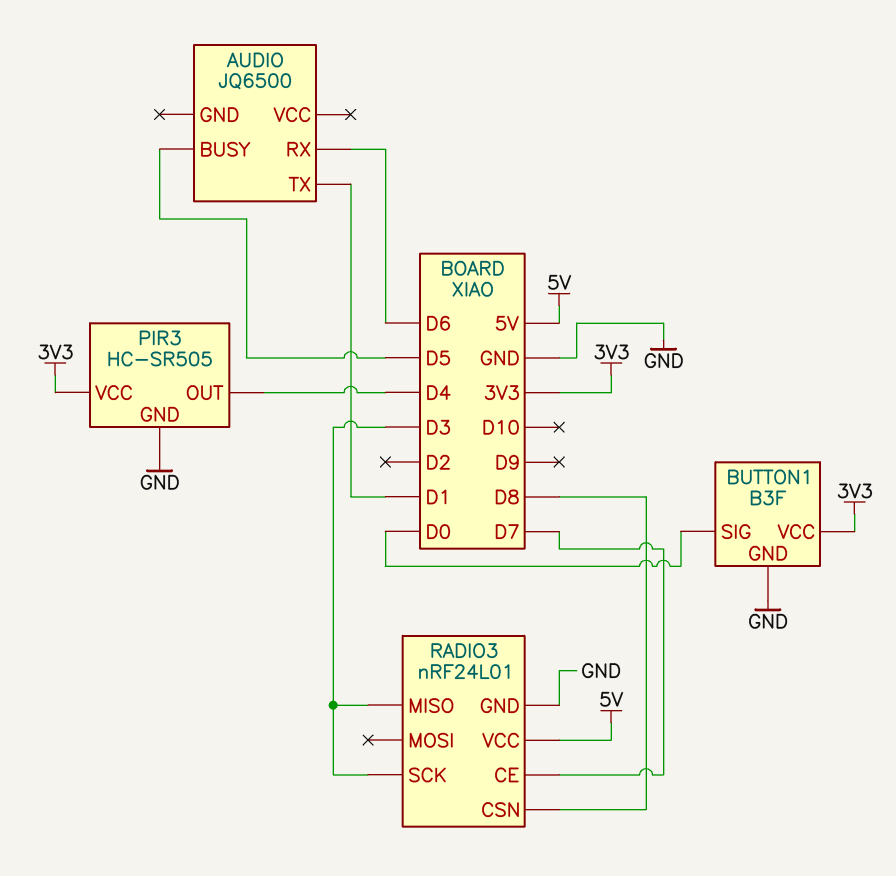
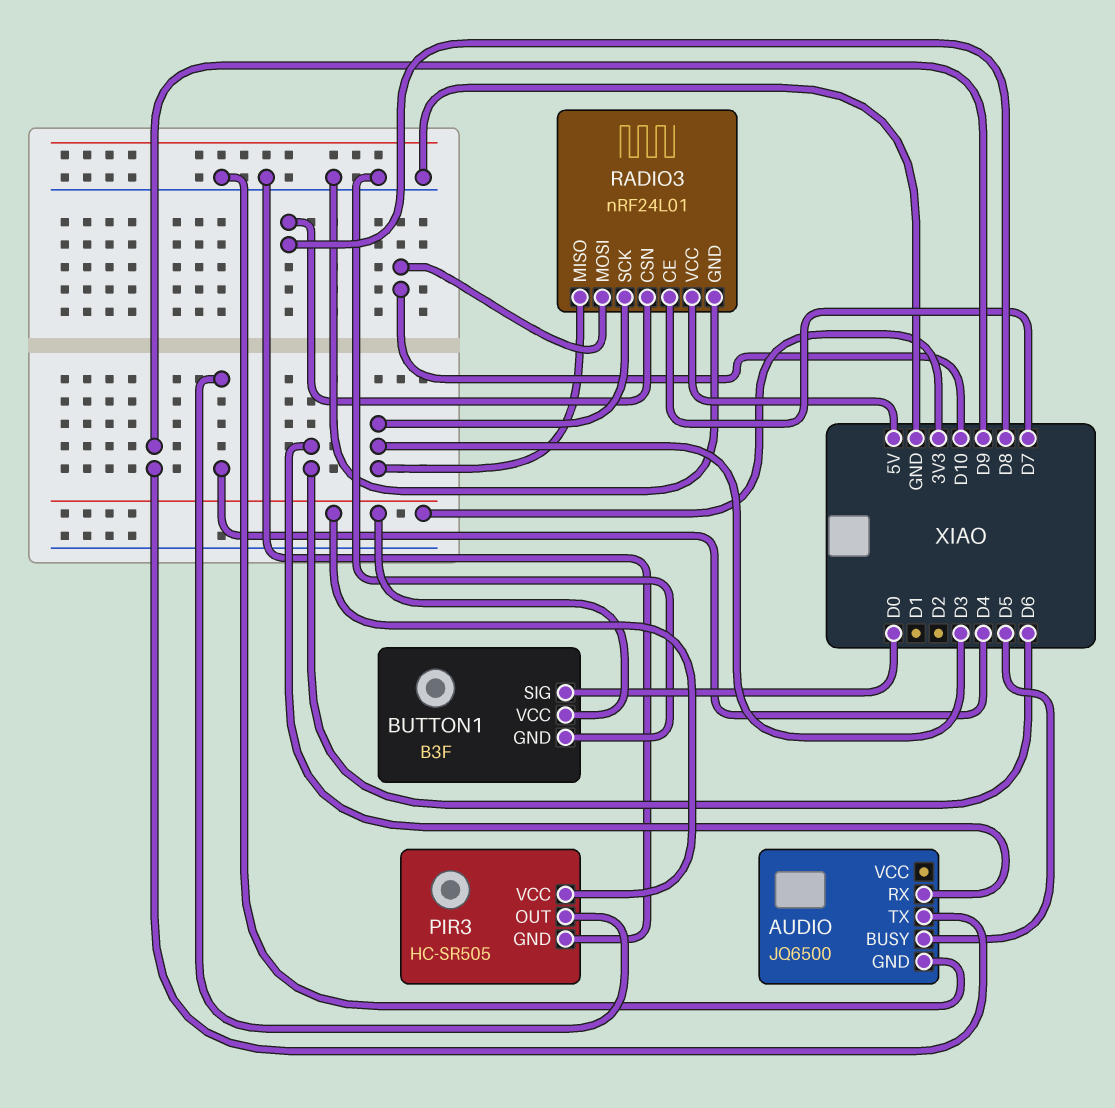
AUDIO pin GND: none -> GND
AUDIO pin TX: D1 -> D9
RADIO3 pin MOSI: none -> D10

